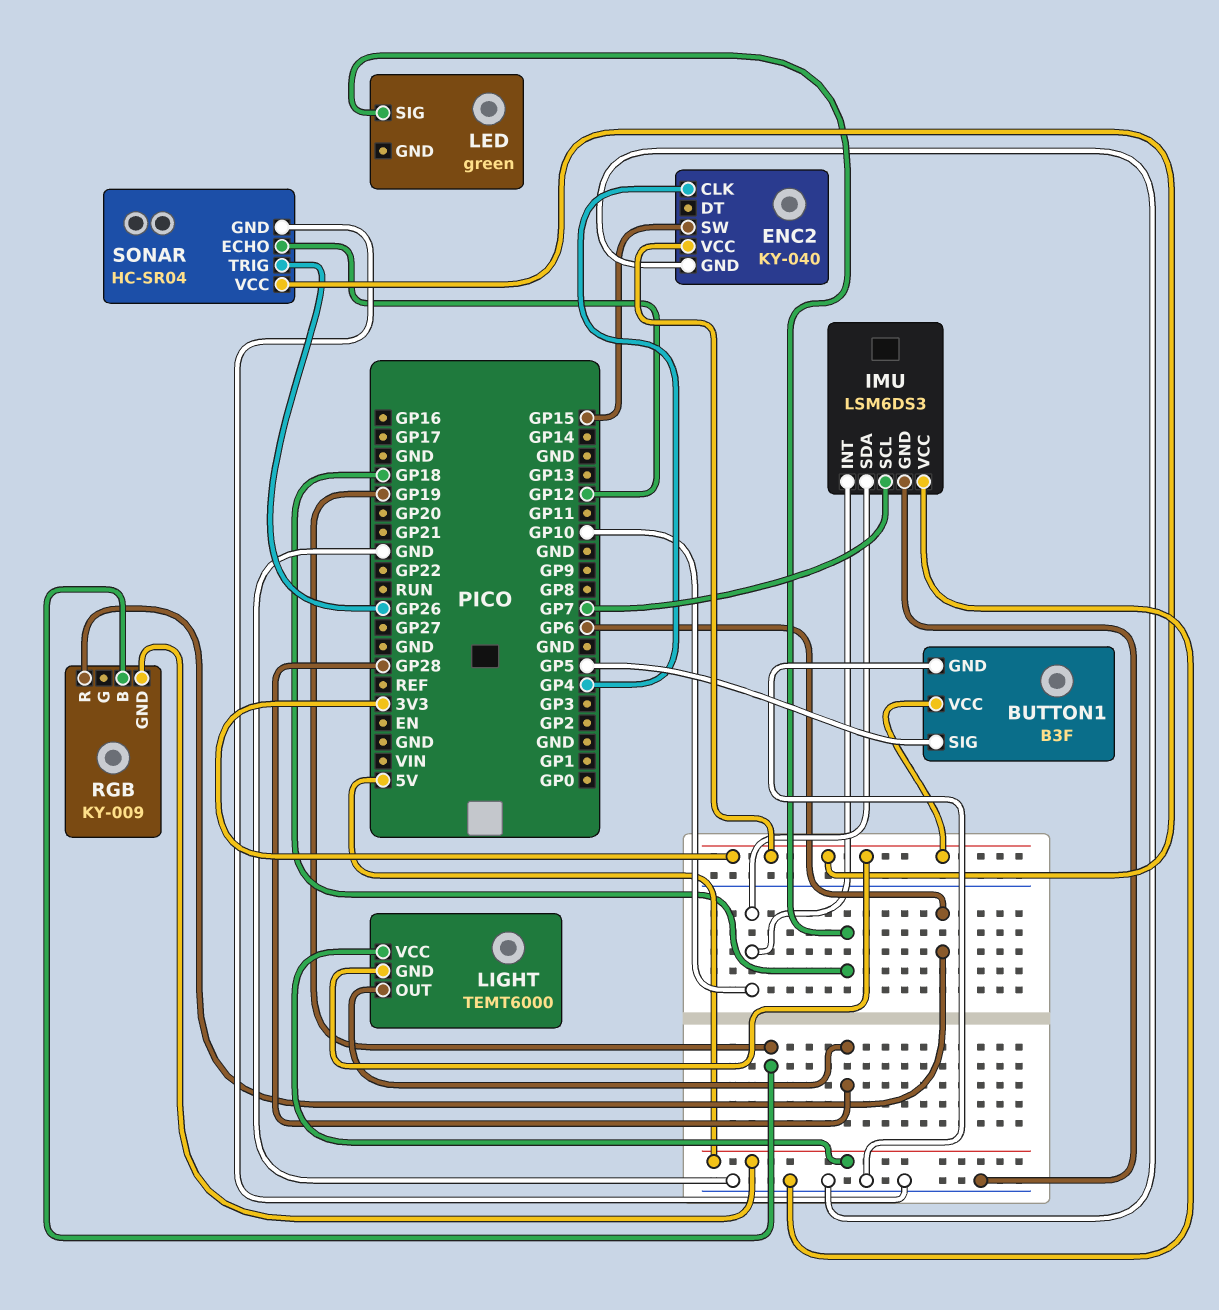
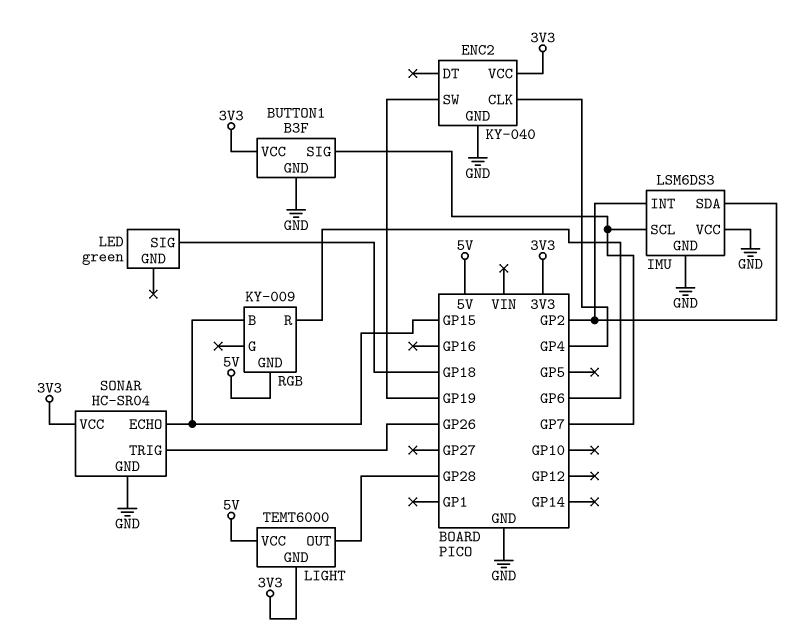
BUTTON1 pin SIG: GP5 -> GP7
ENC2 pin SW: GP15 -> GP19
IMU pin INT: GP10 -> GP2
IMU pin SDA: GP10 -> GP2
RGB pin B: GP19 -> GP15
SONAR pin ECHO: GP12 -> GP15

